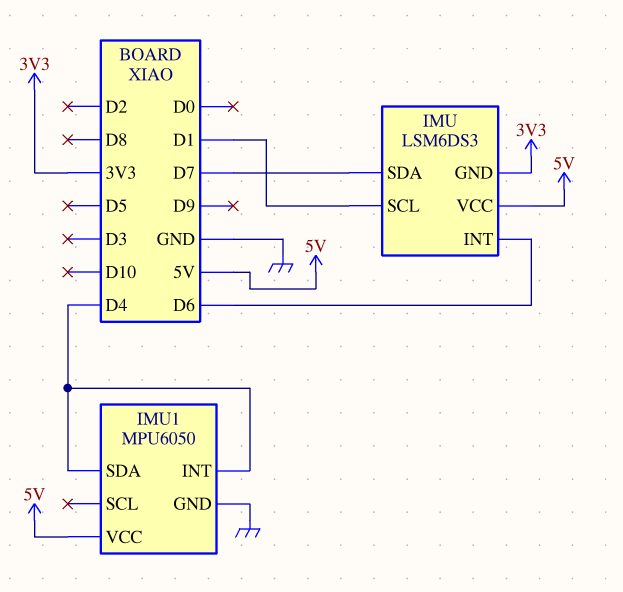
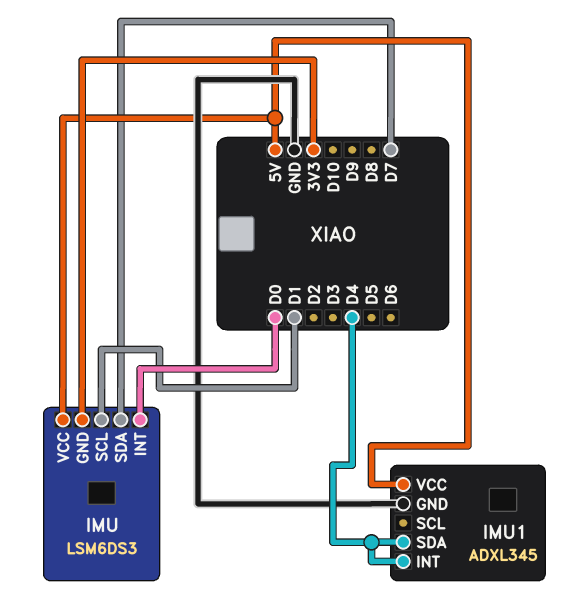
IMU pin INT: D6 -> D0
IMU1: MPU6050 -> ADXL345

